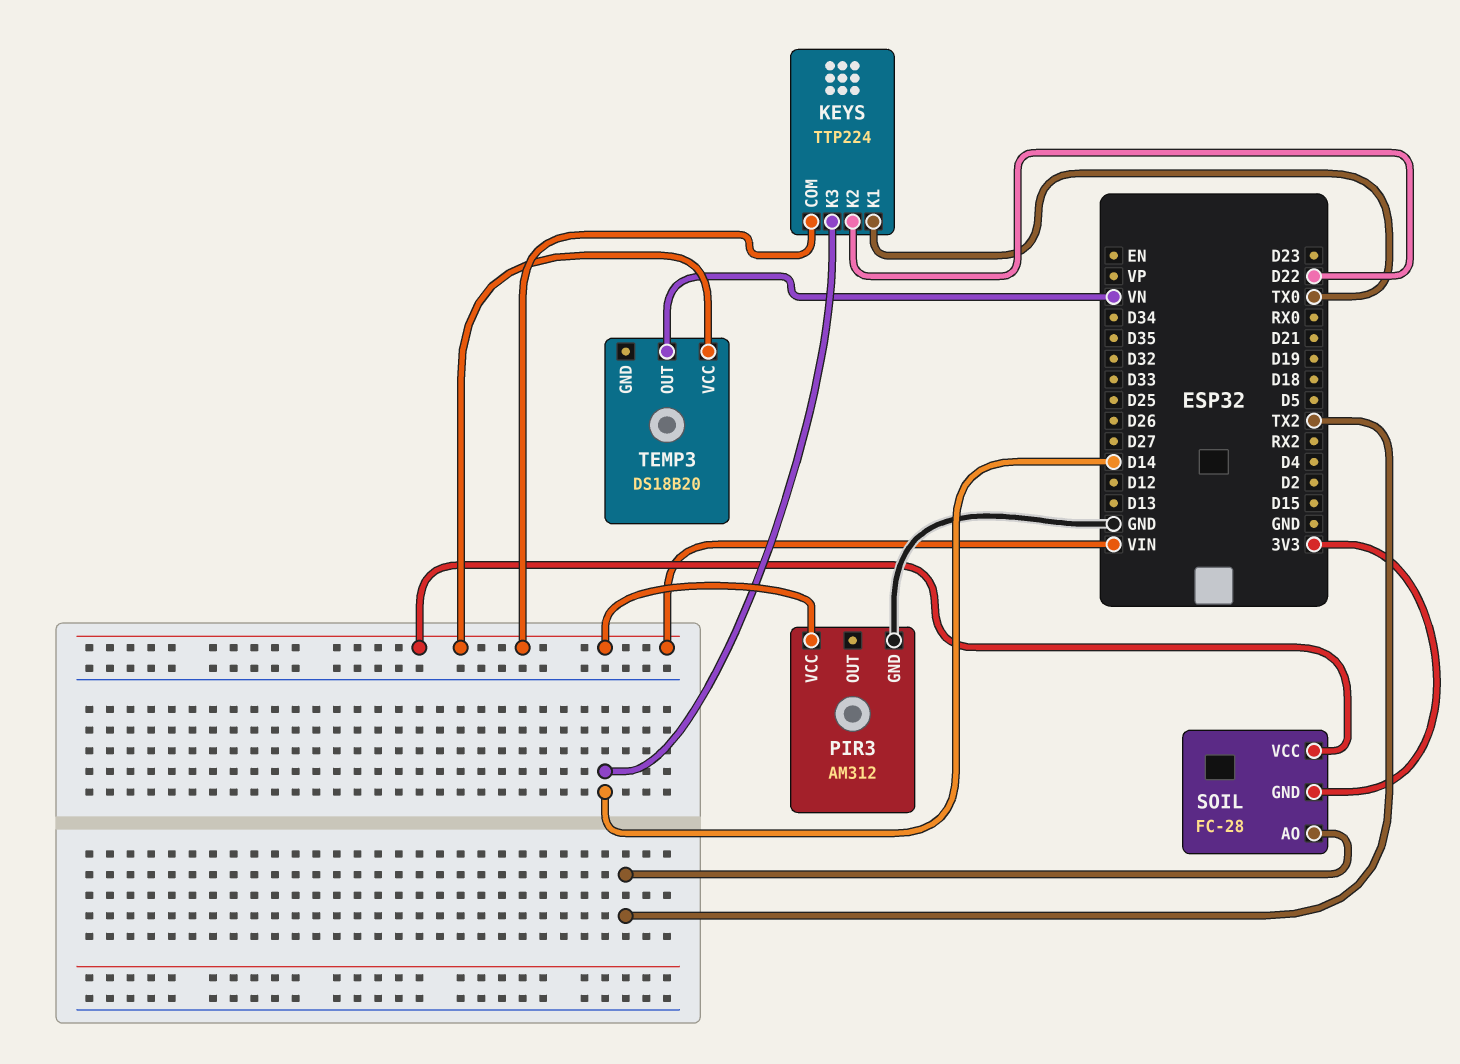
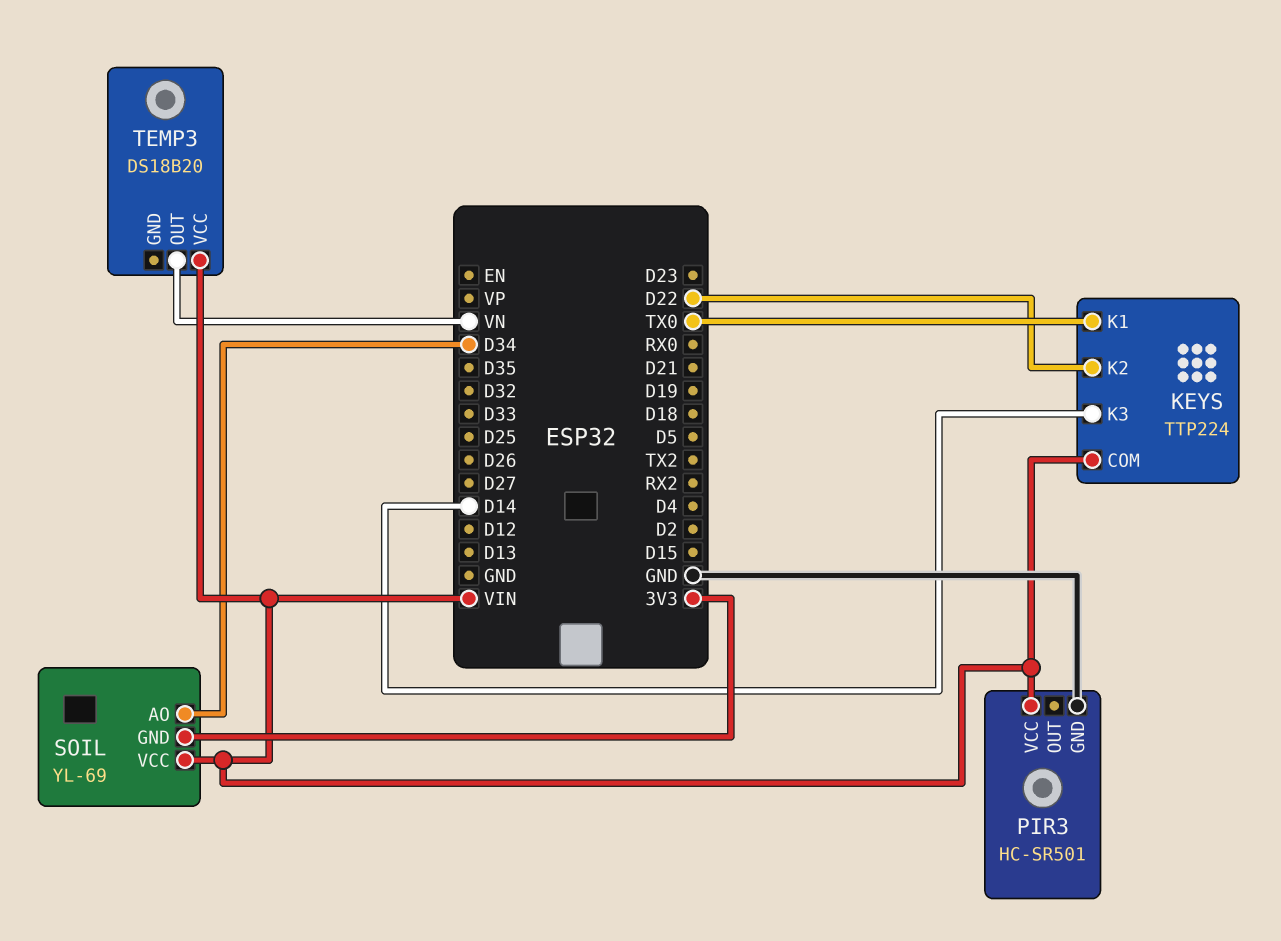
PIR3: AM312 -> HC-SR501
SOIL: FC-28 -> YL-69
SOIL pin AO: TX2 -> D34

